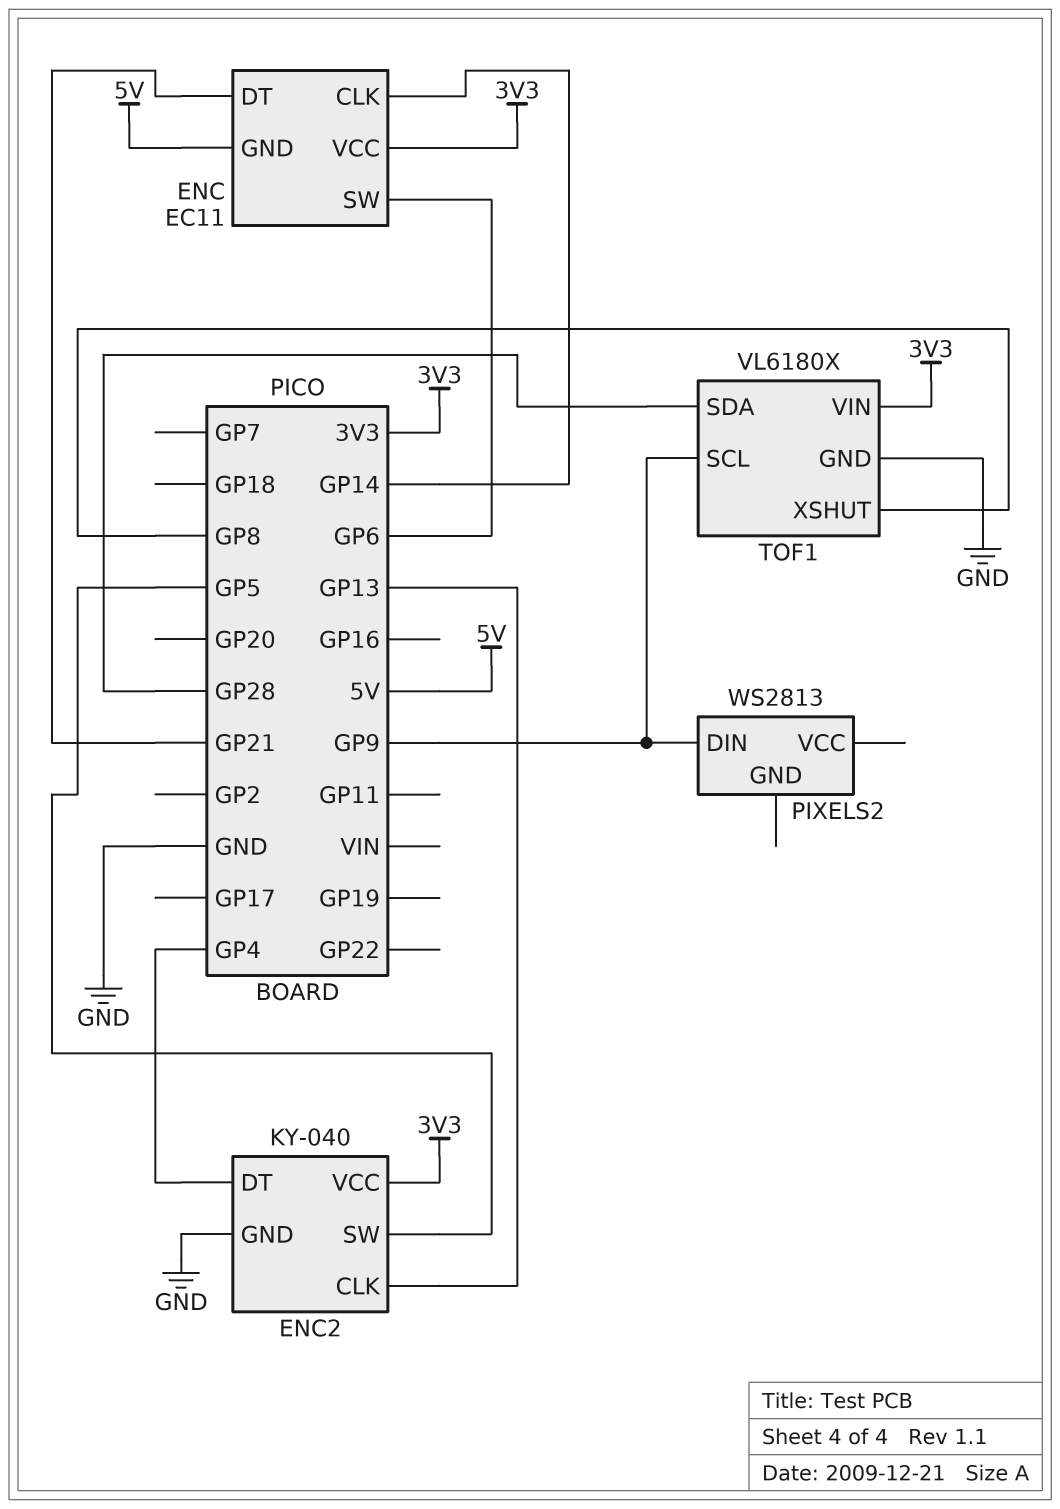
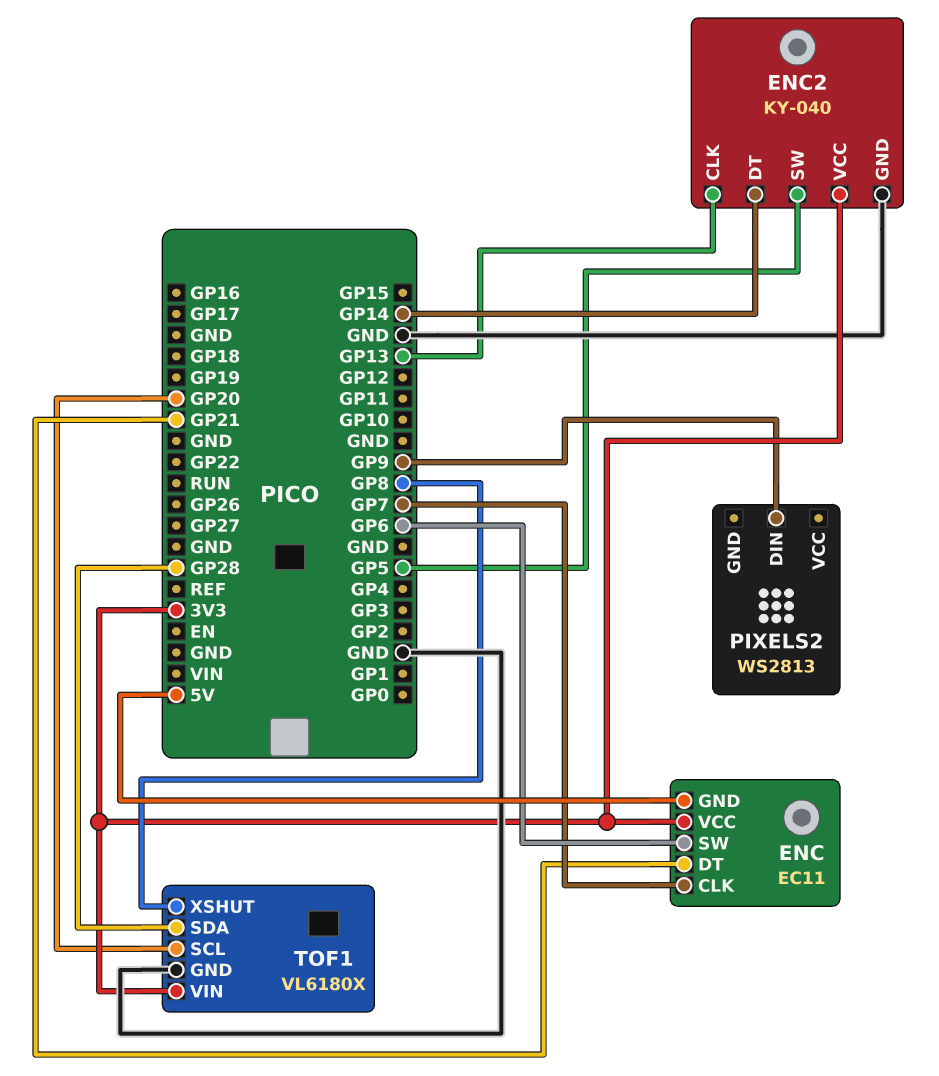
ENC pin CLK: GP14 -> GP7
ENC2 pin DT: GP4 -> GP14
TOF1 pin SCL: GP9 -> GP20

